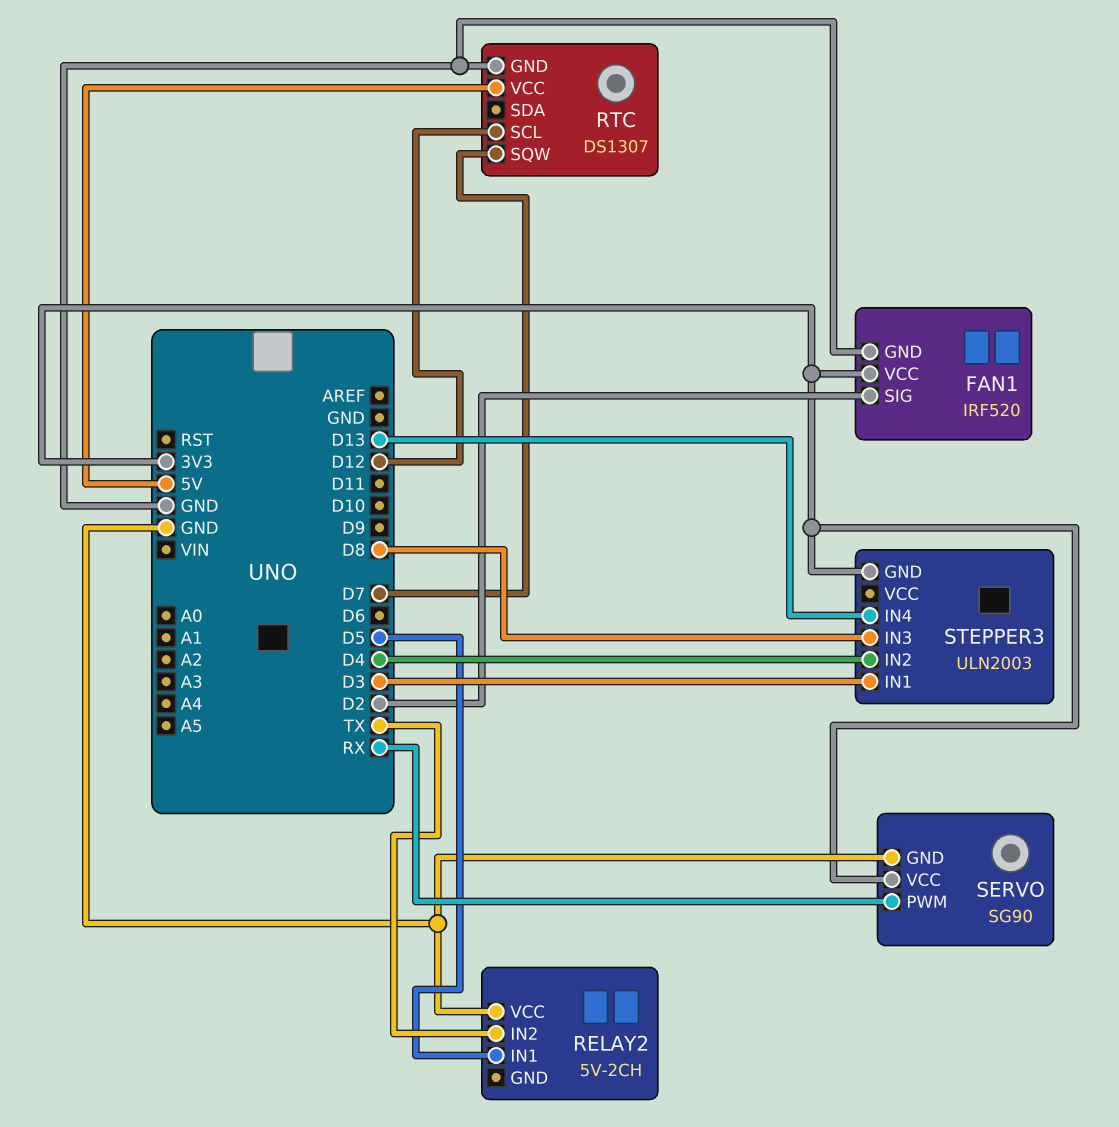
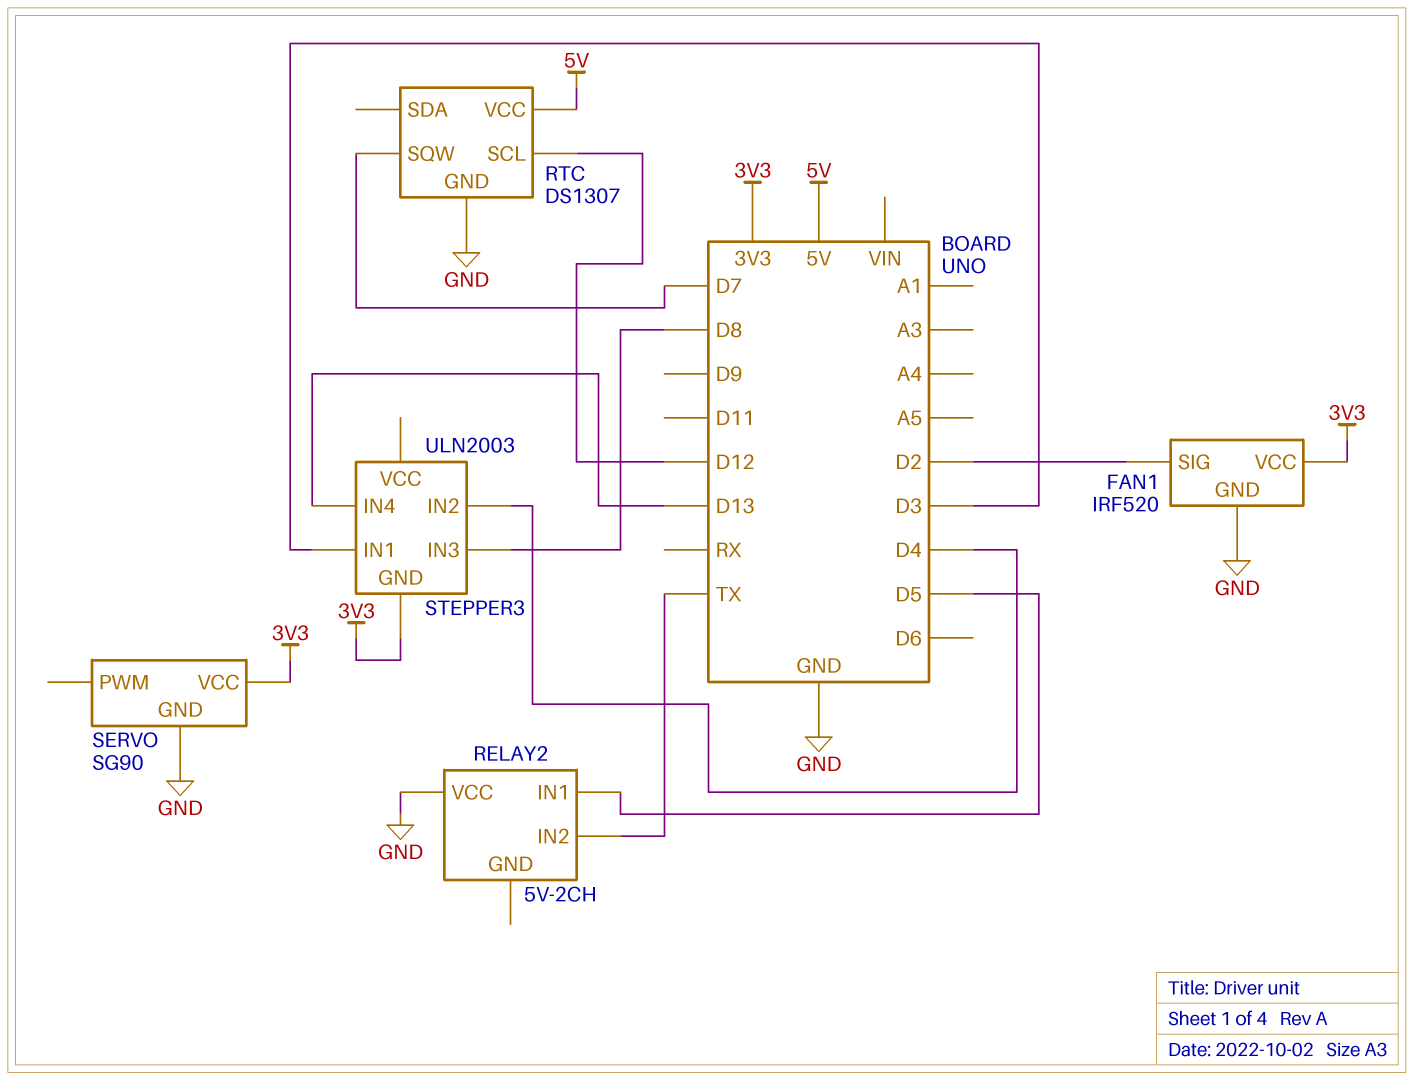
SERVO pin PWM: RX -> none

